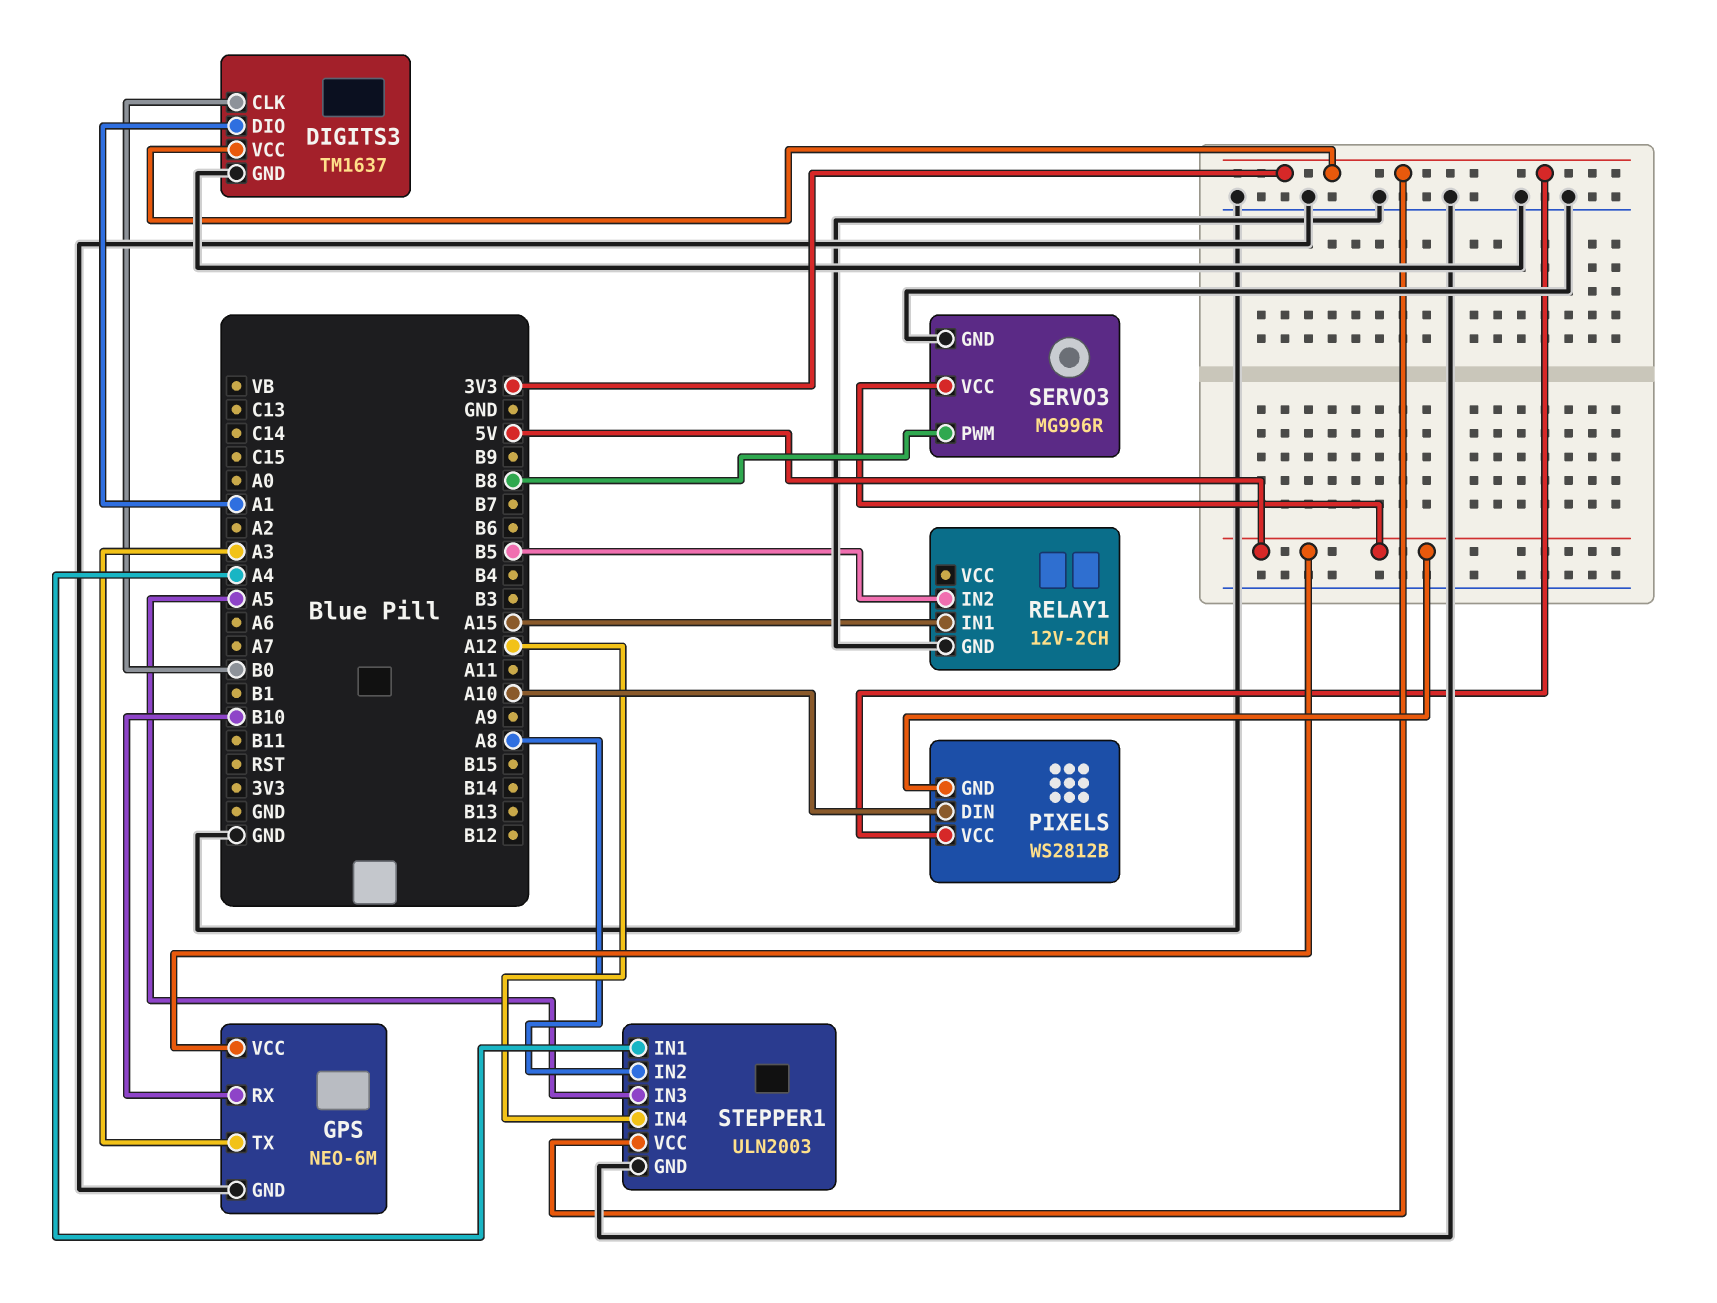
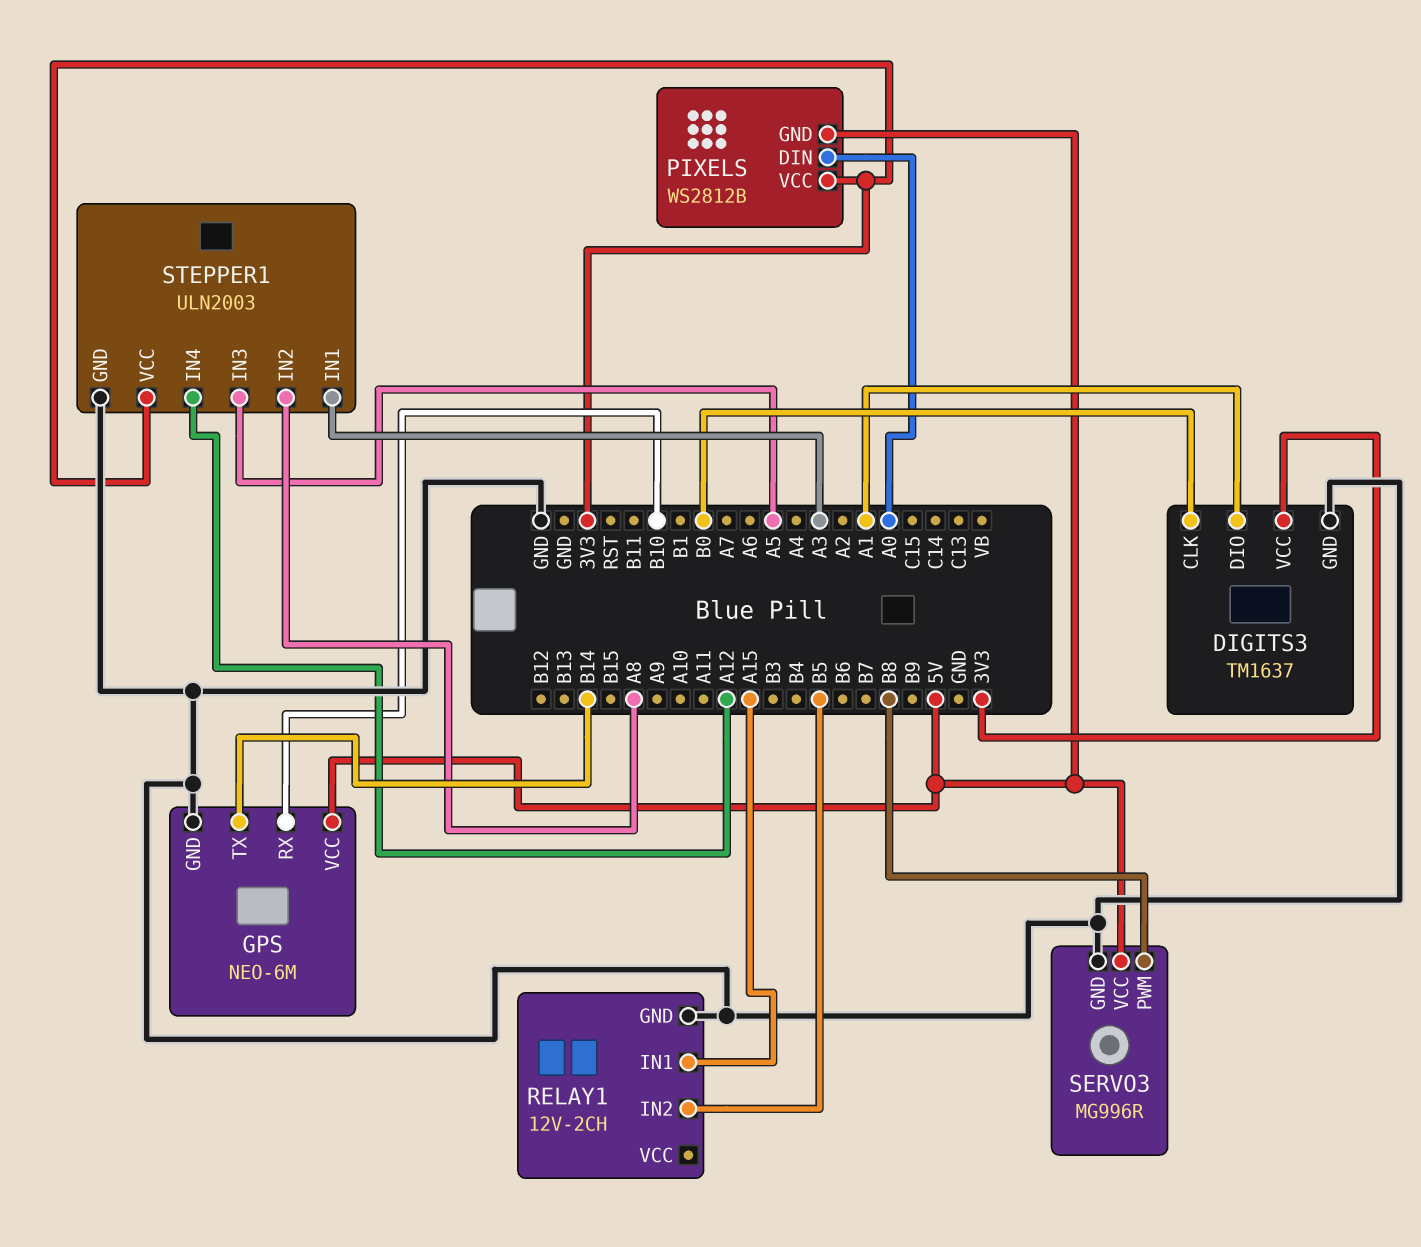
GPS pin TX: A3 -> B14
PIXELS pin DIN: A10 -> A0
STEPPER1 pin IN1: A4 -> A3

